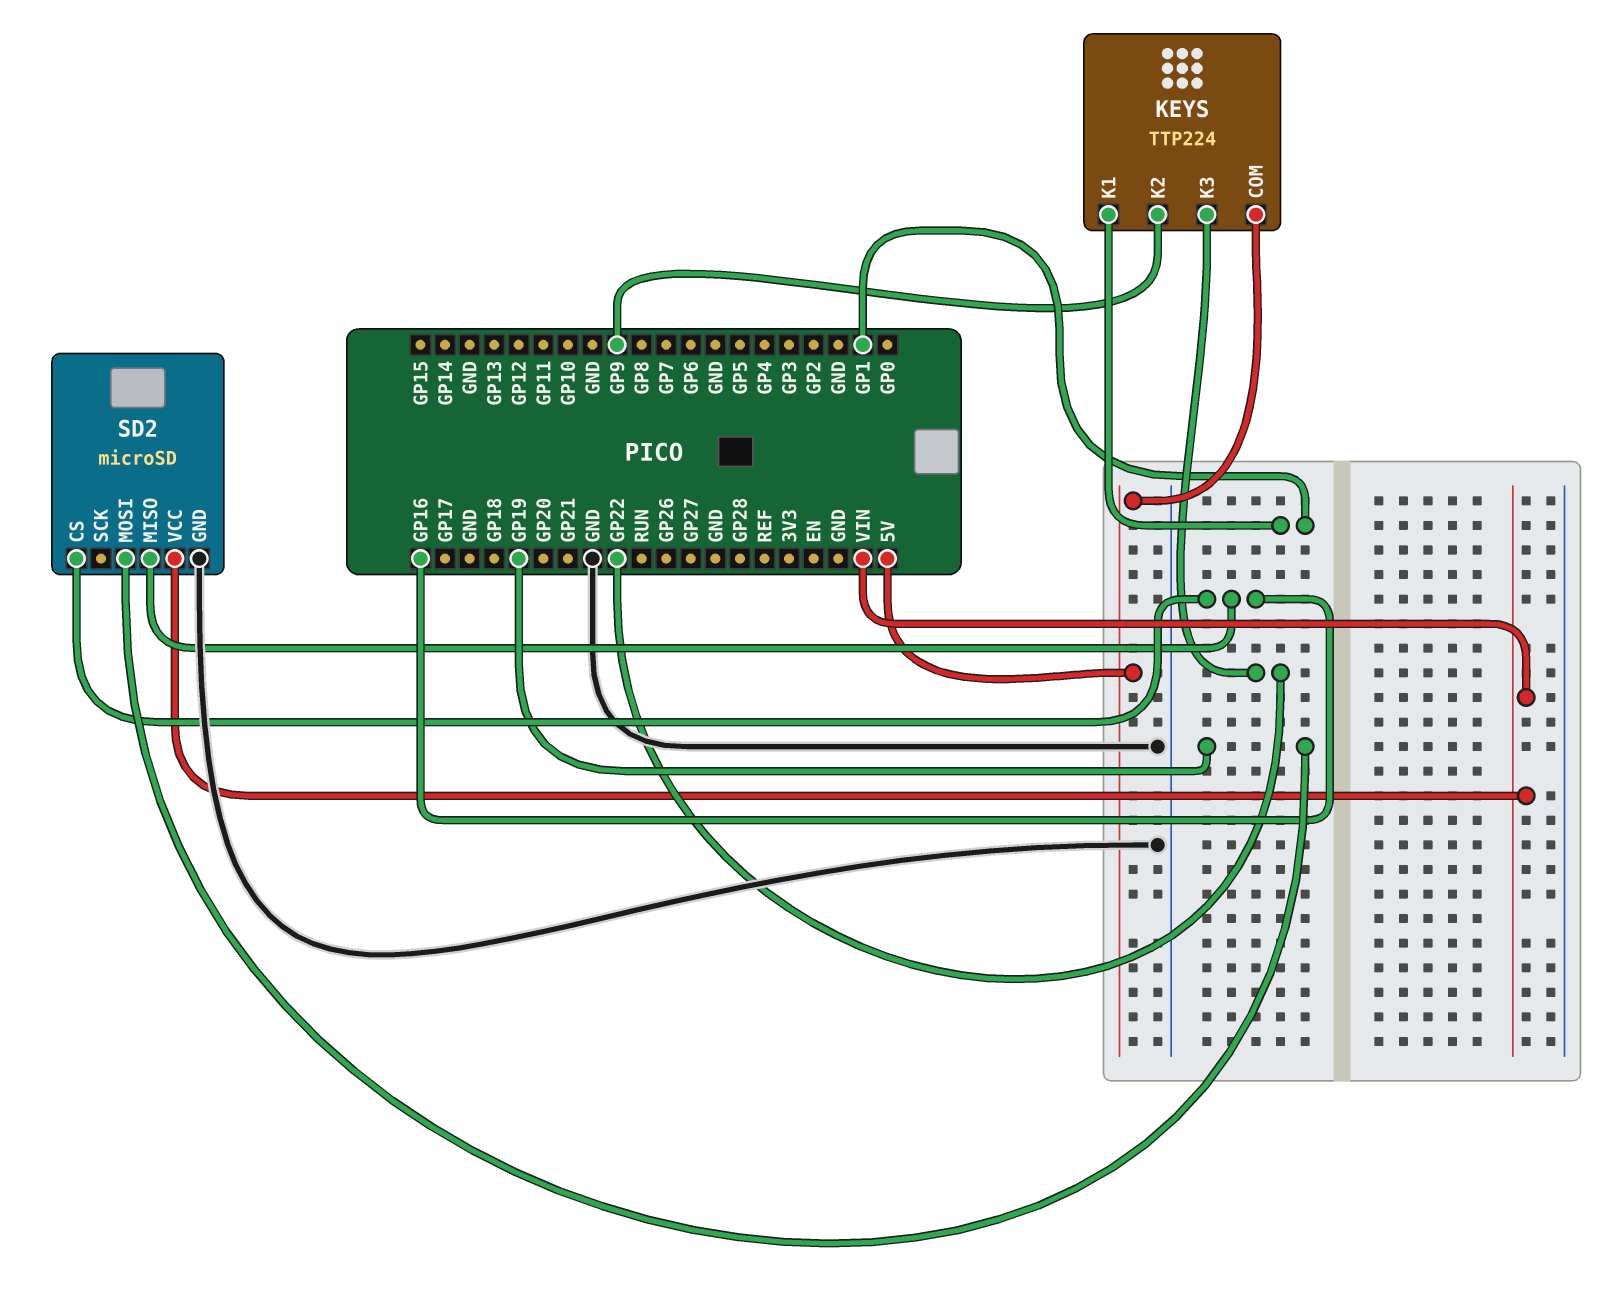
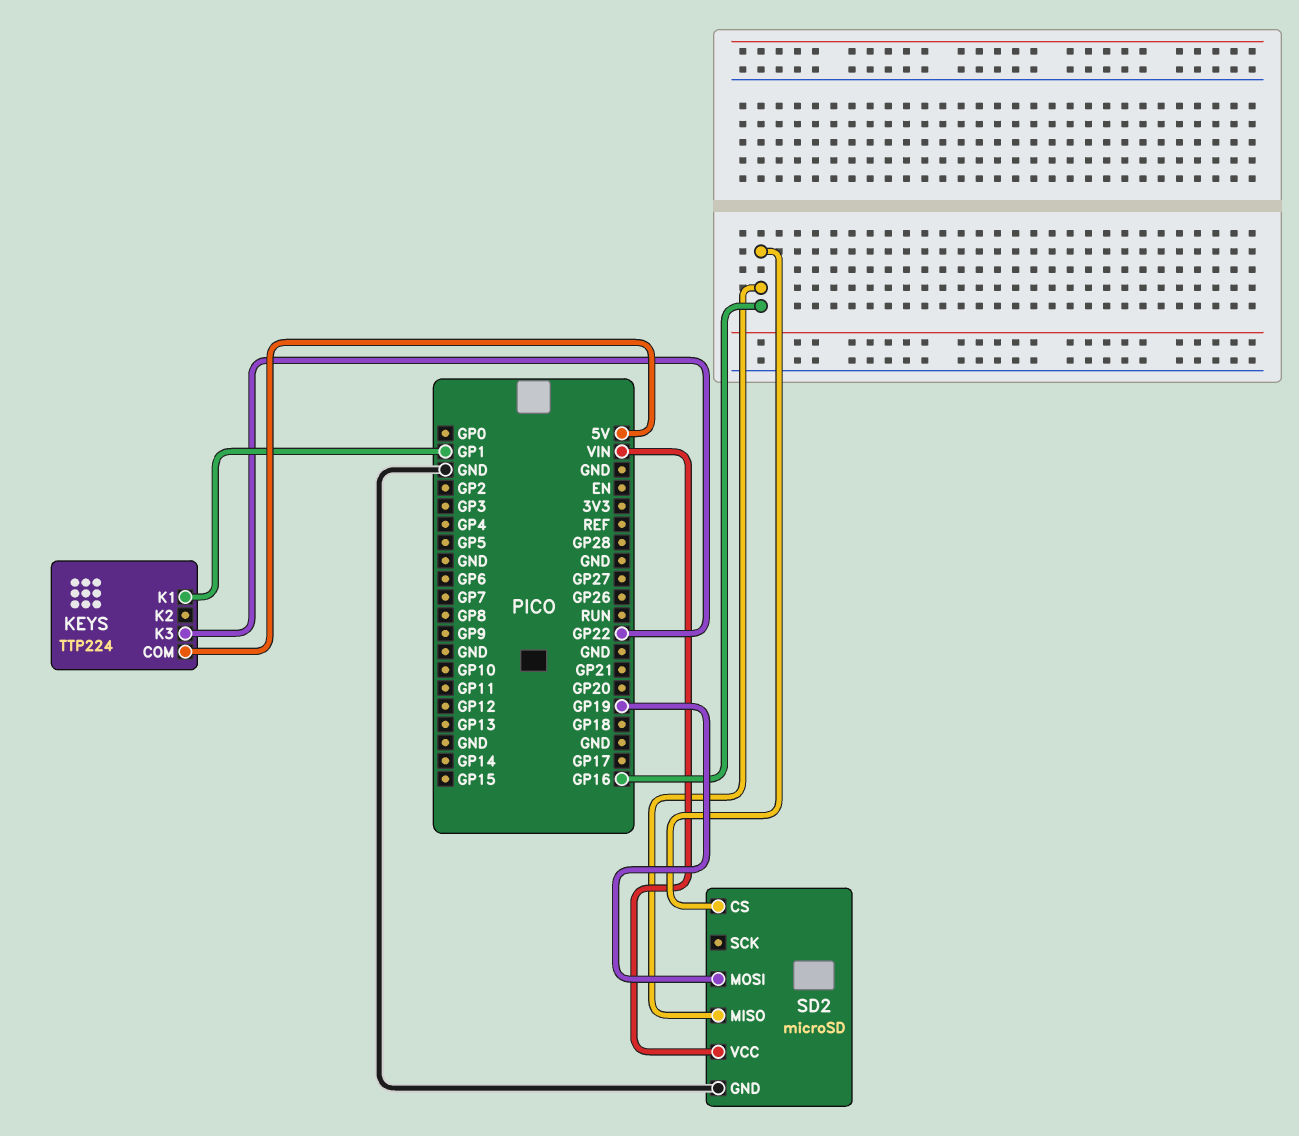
KEYS pin K2: GP9 -> none

